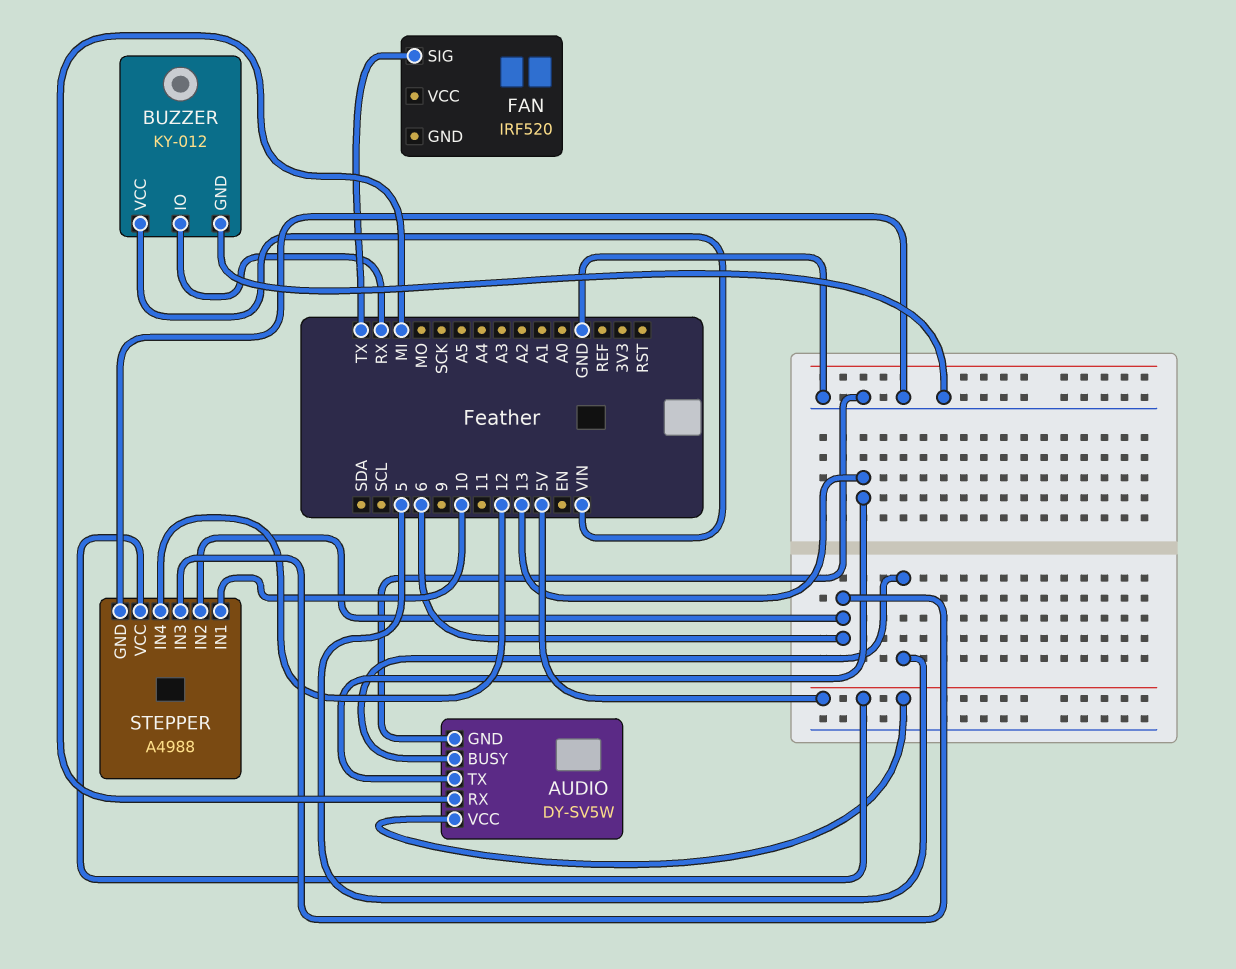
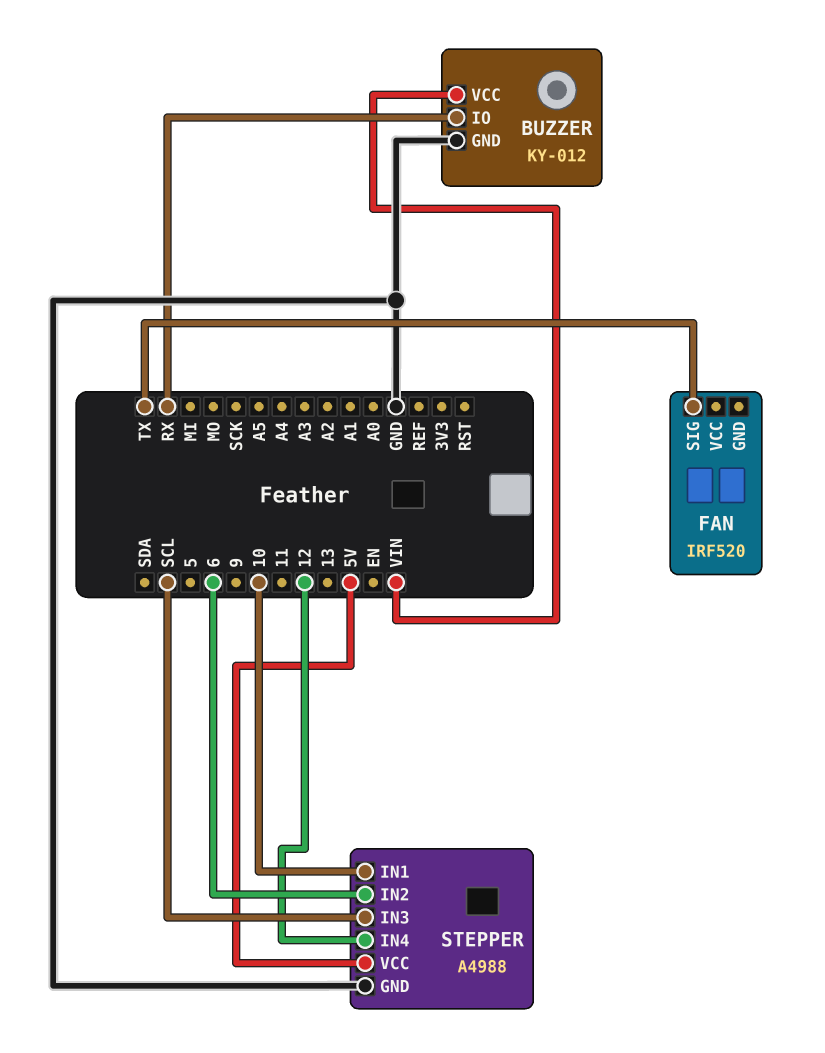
AUDIO: DY-SV5W -> none
AUDIO pin BUSY: 5 -> none
AUDIO pin GND: GND -> none
AUDIO pin RX: MI -> none
AUDIO pin TX: 13 -> none
AUDIO pin VCC: 5V -> none
STEPPER pin IN3: 6 -> SCL

